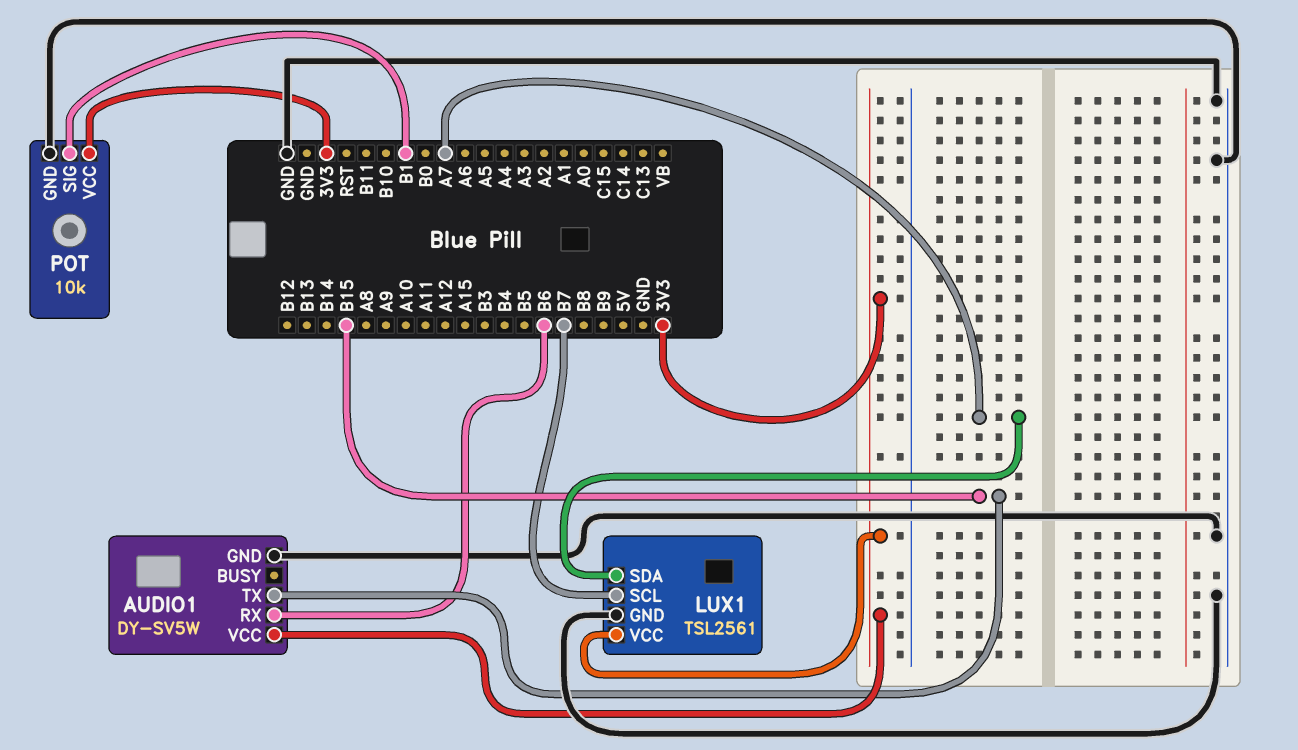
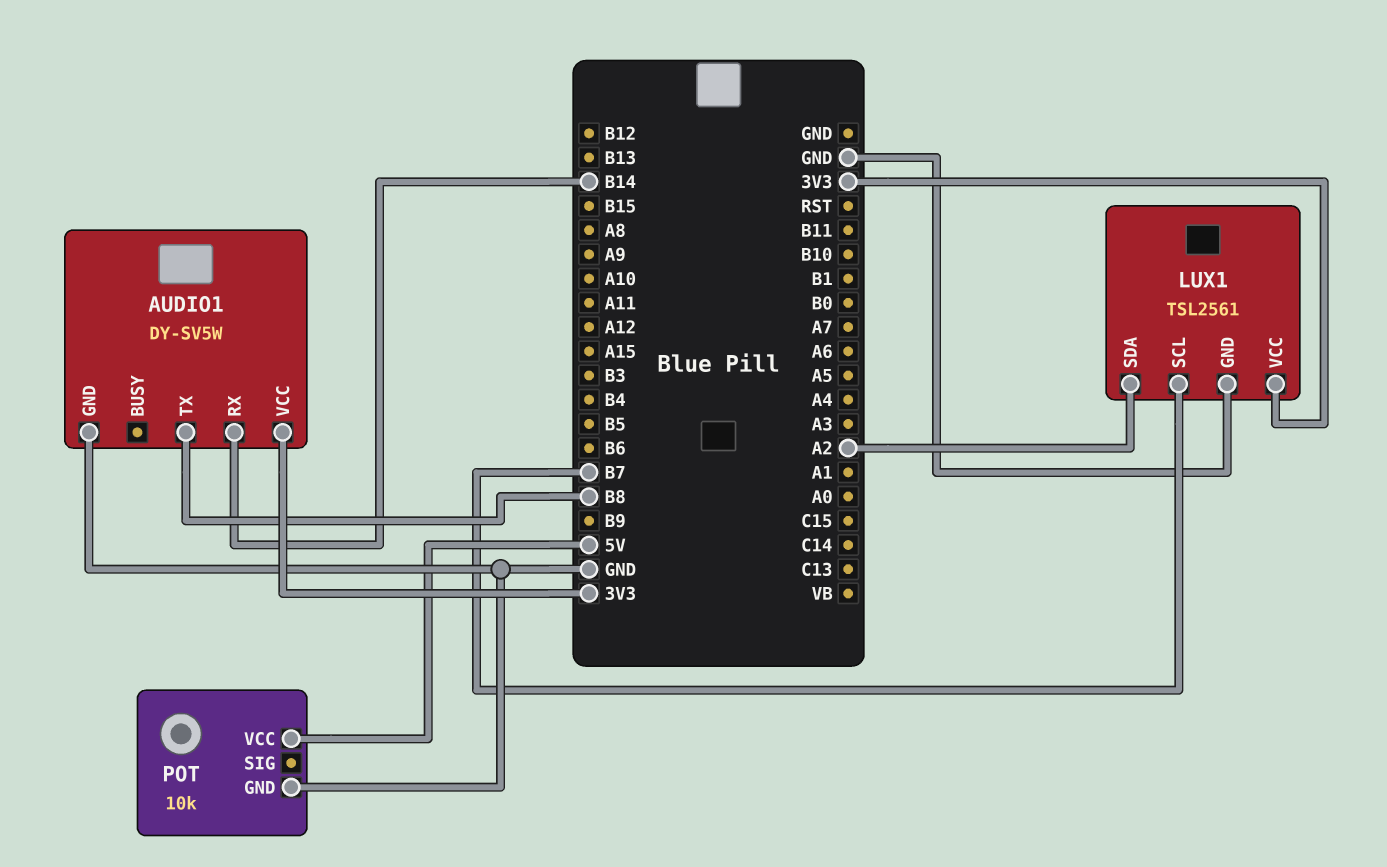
AUDIO1 pin RX: B6 -> B14
AUDIO1 pin TX: B15 -> B8
LUX1 pin SDA: A7 -> A2
POT pin SIG: B1 -> none
POT pin VCC: 3V3 -> 5V

